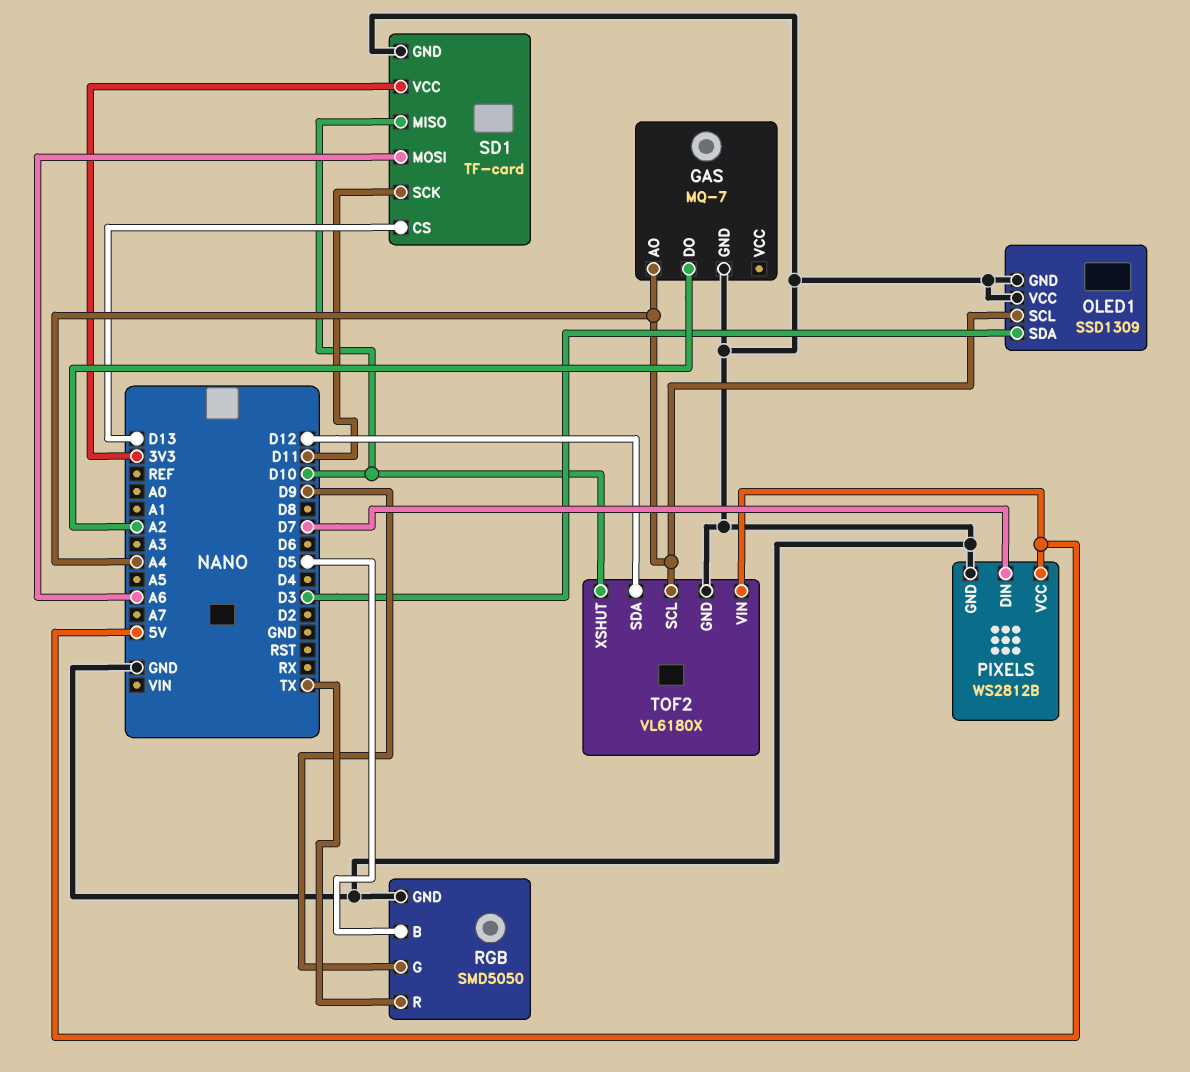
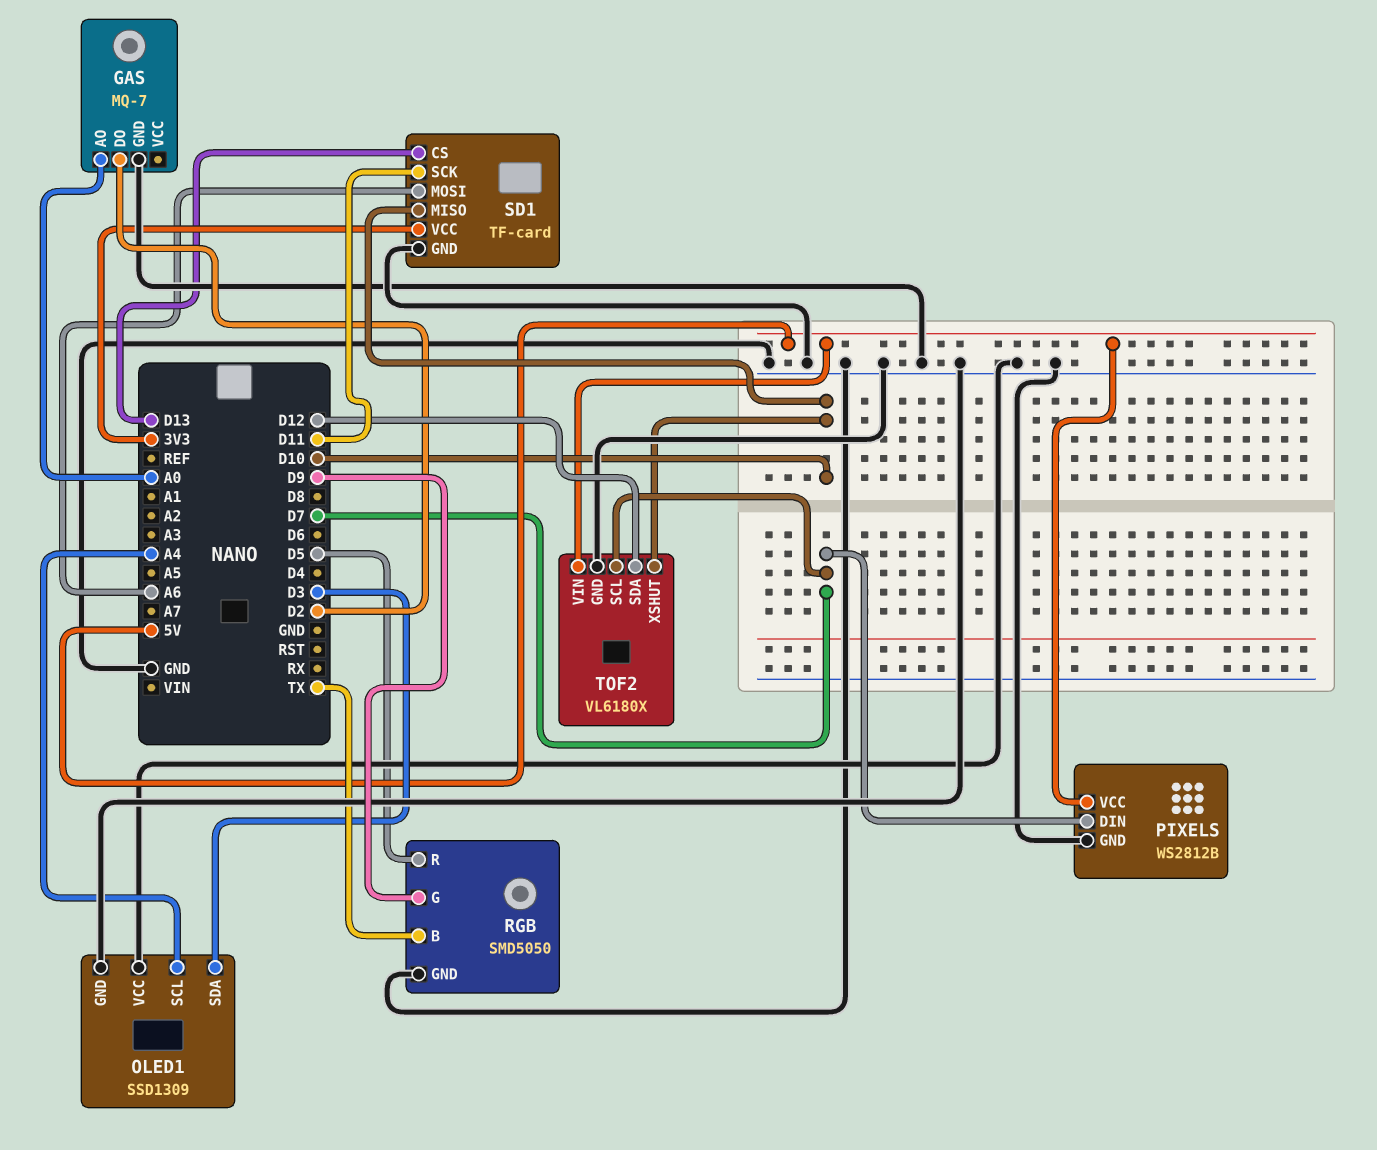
GAS pin AO: A4 -> A0
GAS pin DO: A2 -> D2
RGB pin B: D5 -> TX
RGB pin R: TX -> D5
TOF2 pin SCL: A4 -> D7

